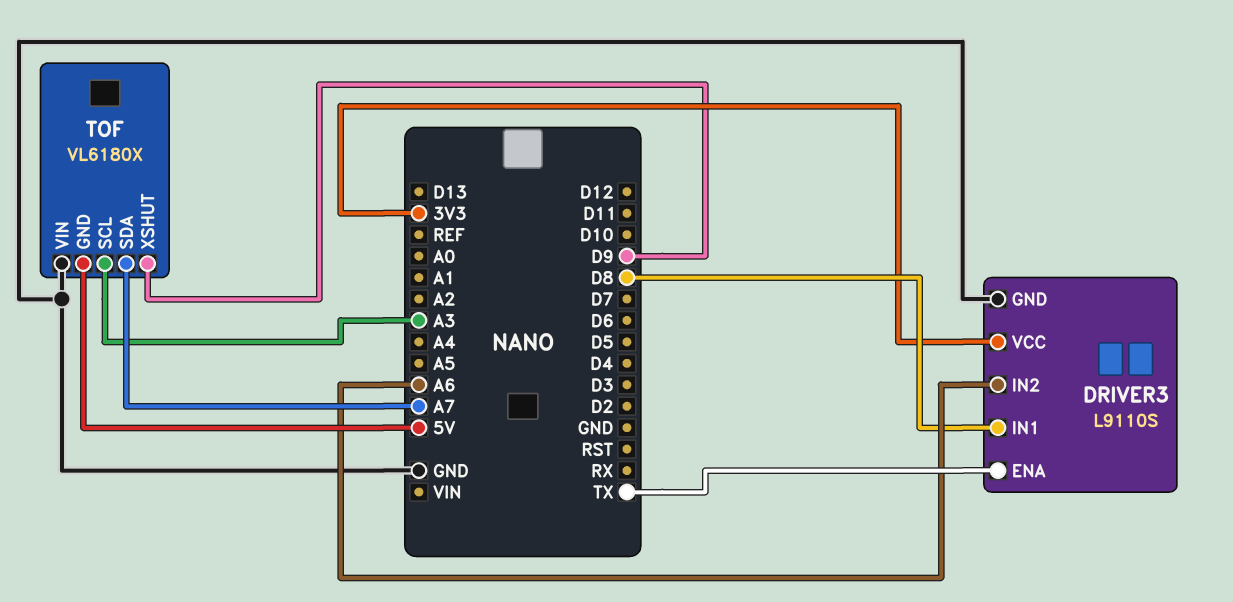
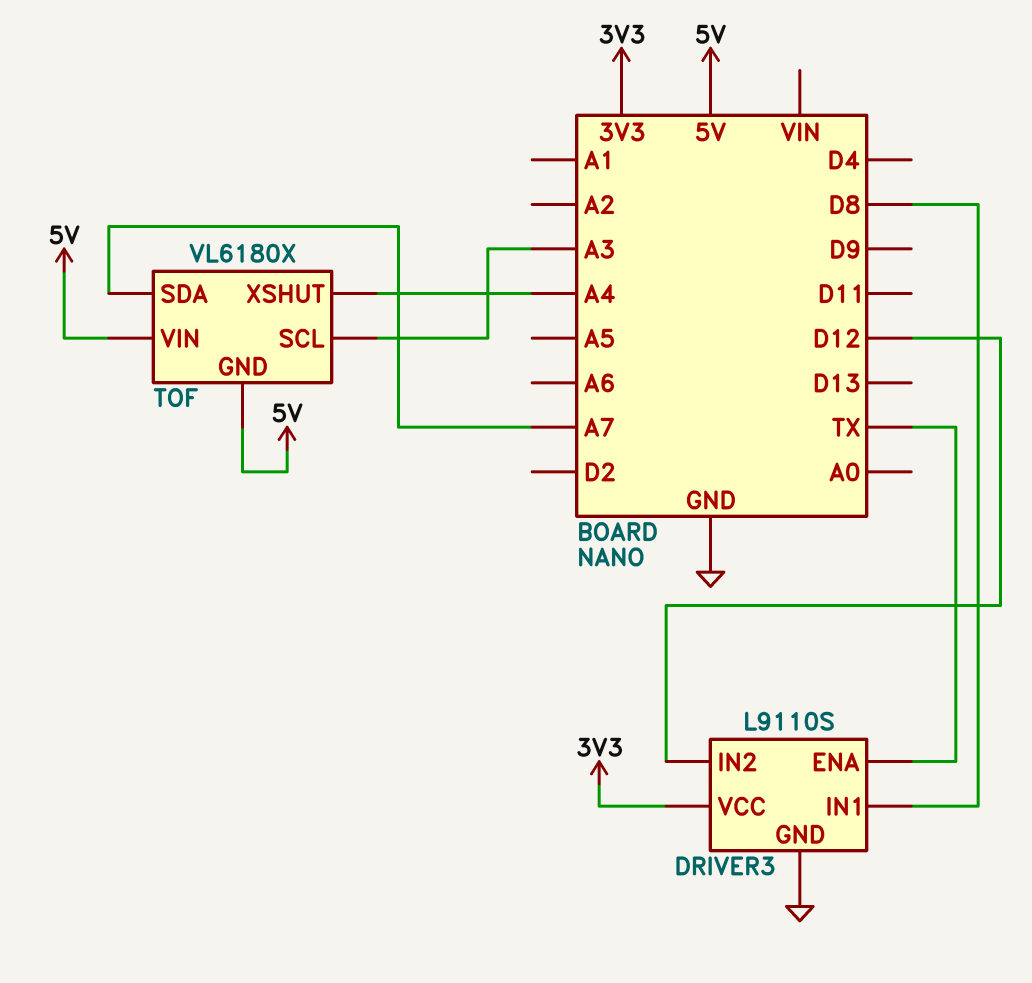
DRIVER3 pin IN2: A6 -> D12
TOF pin VIN: GND -> 5V
TOF pin XSHUT: D9 -> A4

